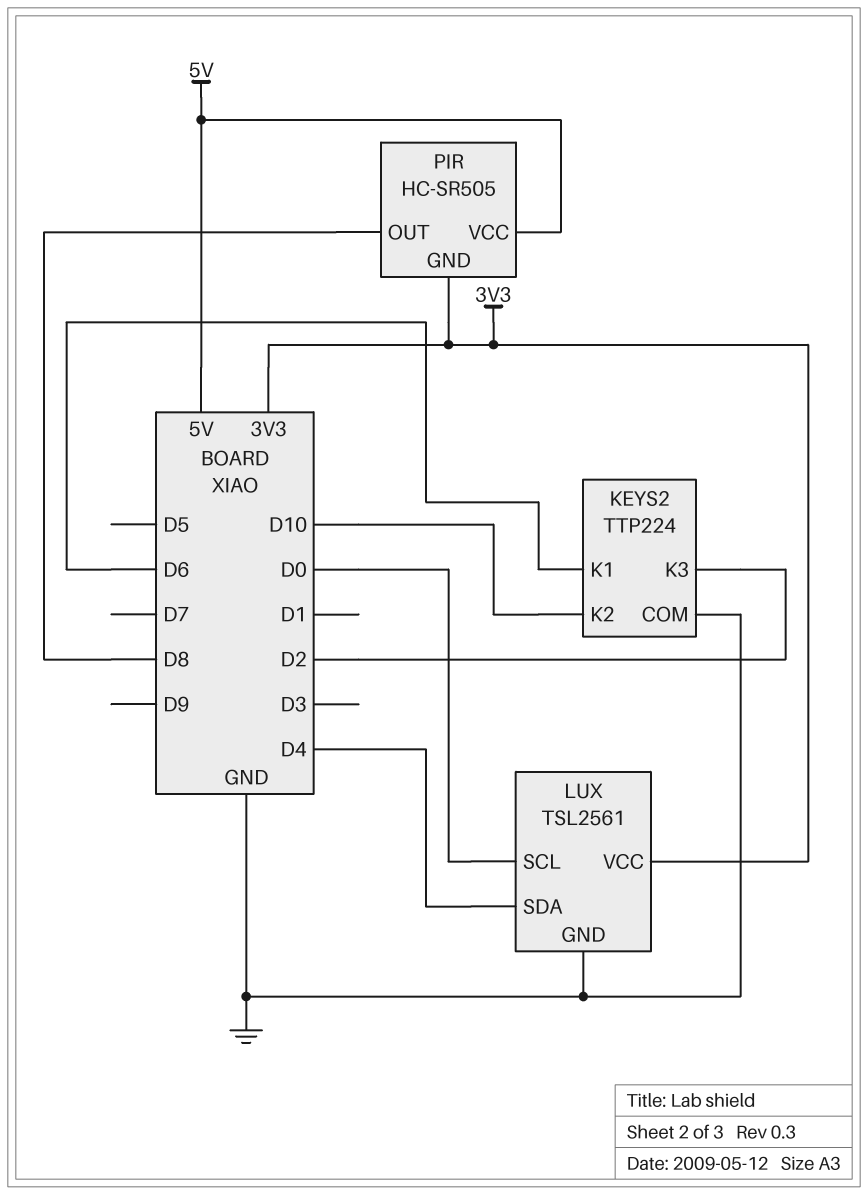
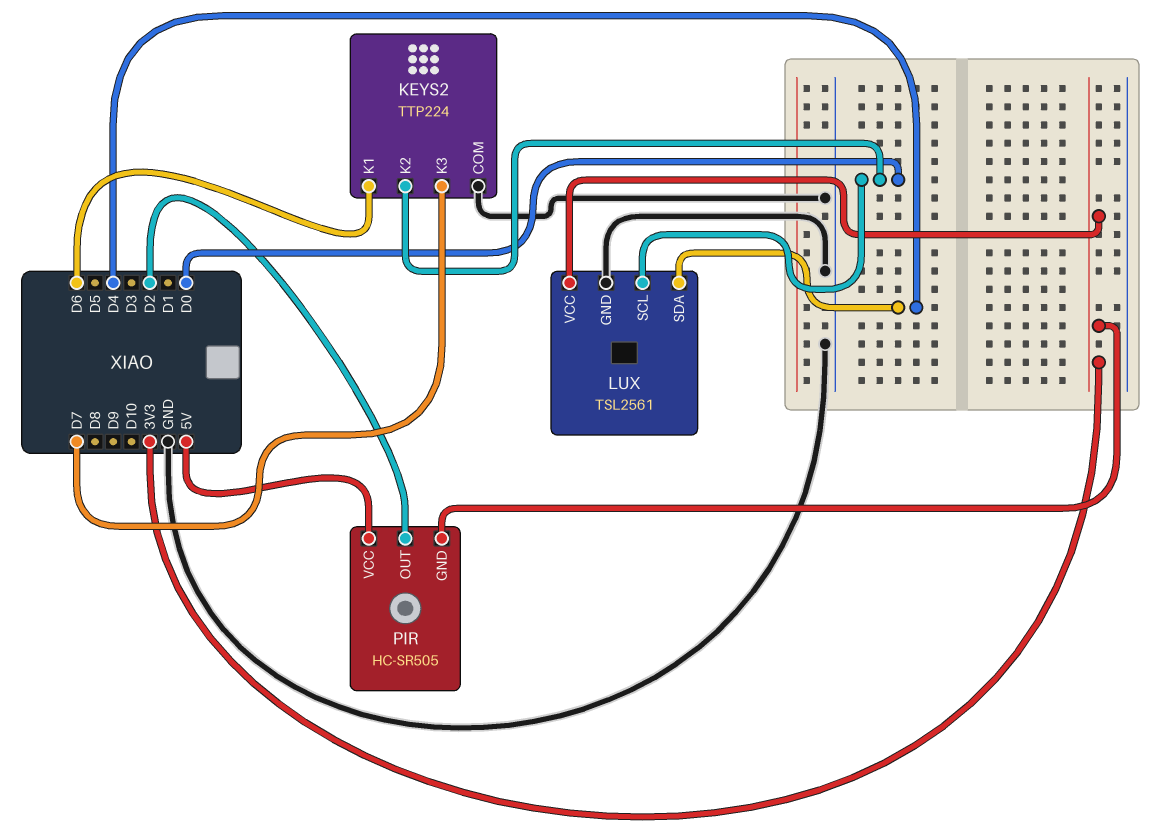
KEYS2 pin K2: D10 -> D0
KEYS2 pin K3: D2 -> D7
PIR pin OUT: D8 -> D2

